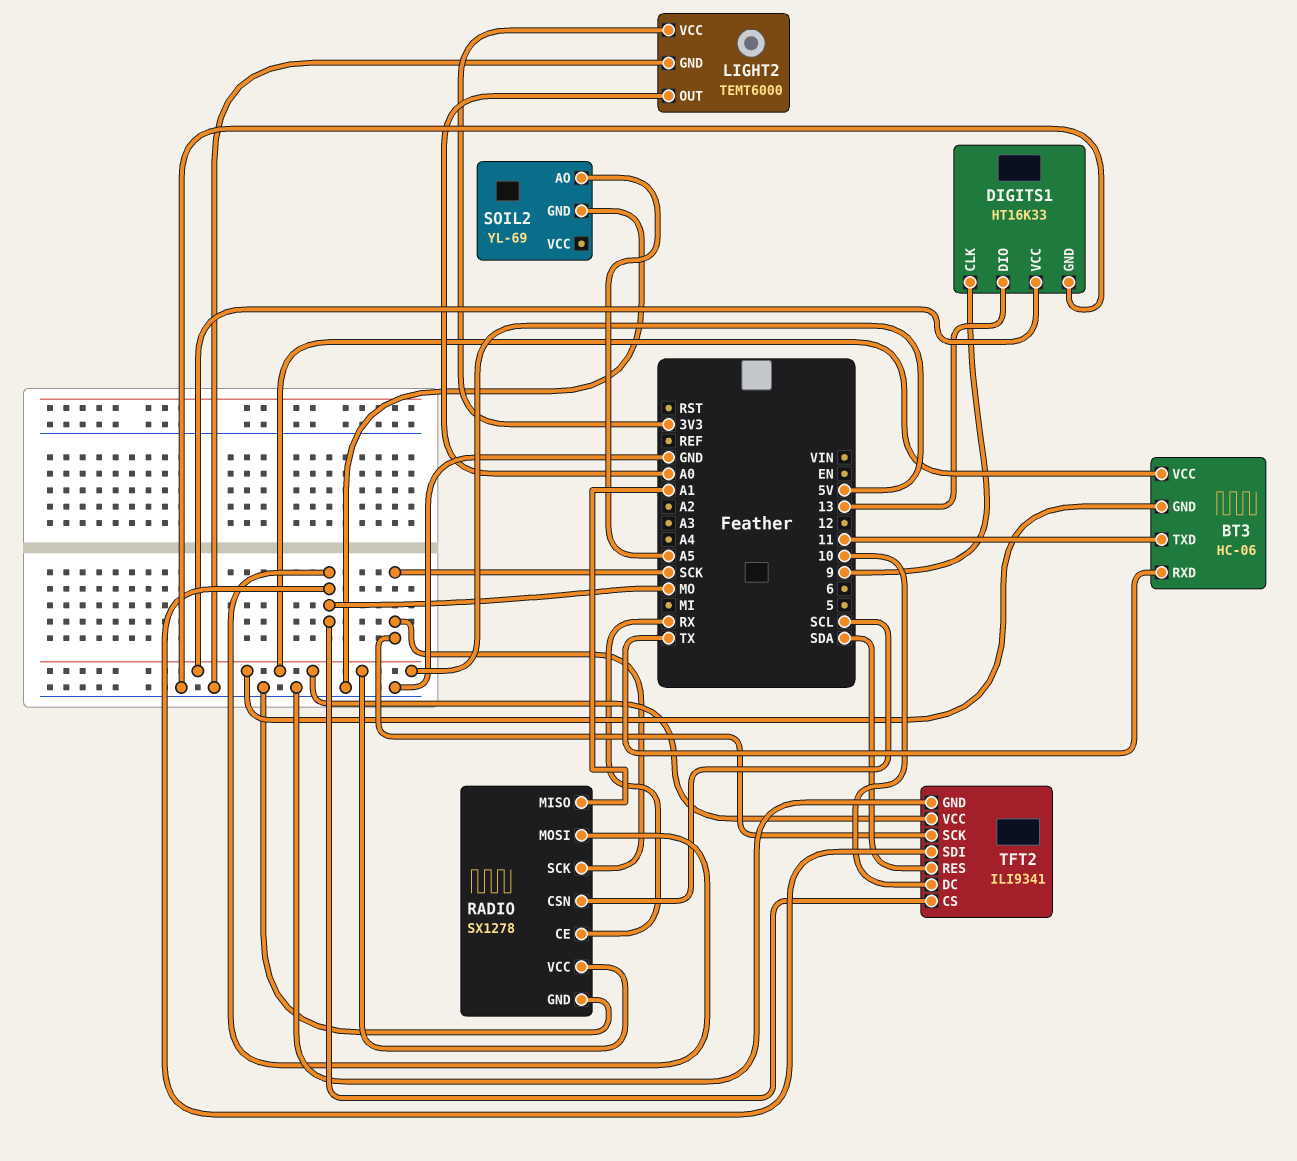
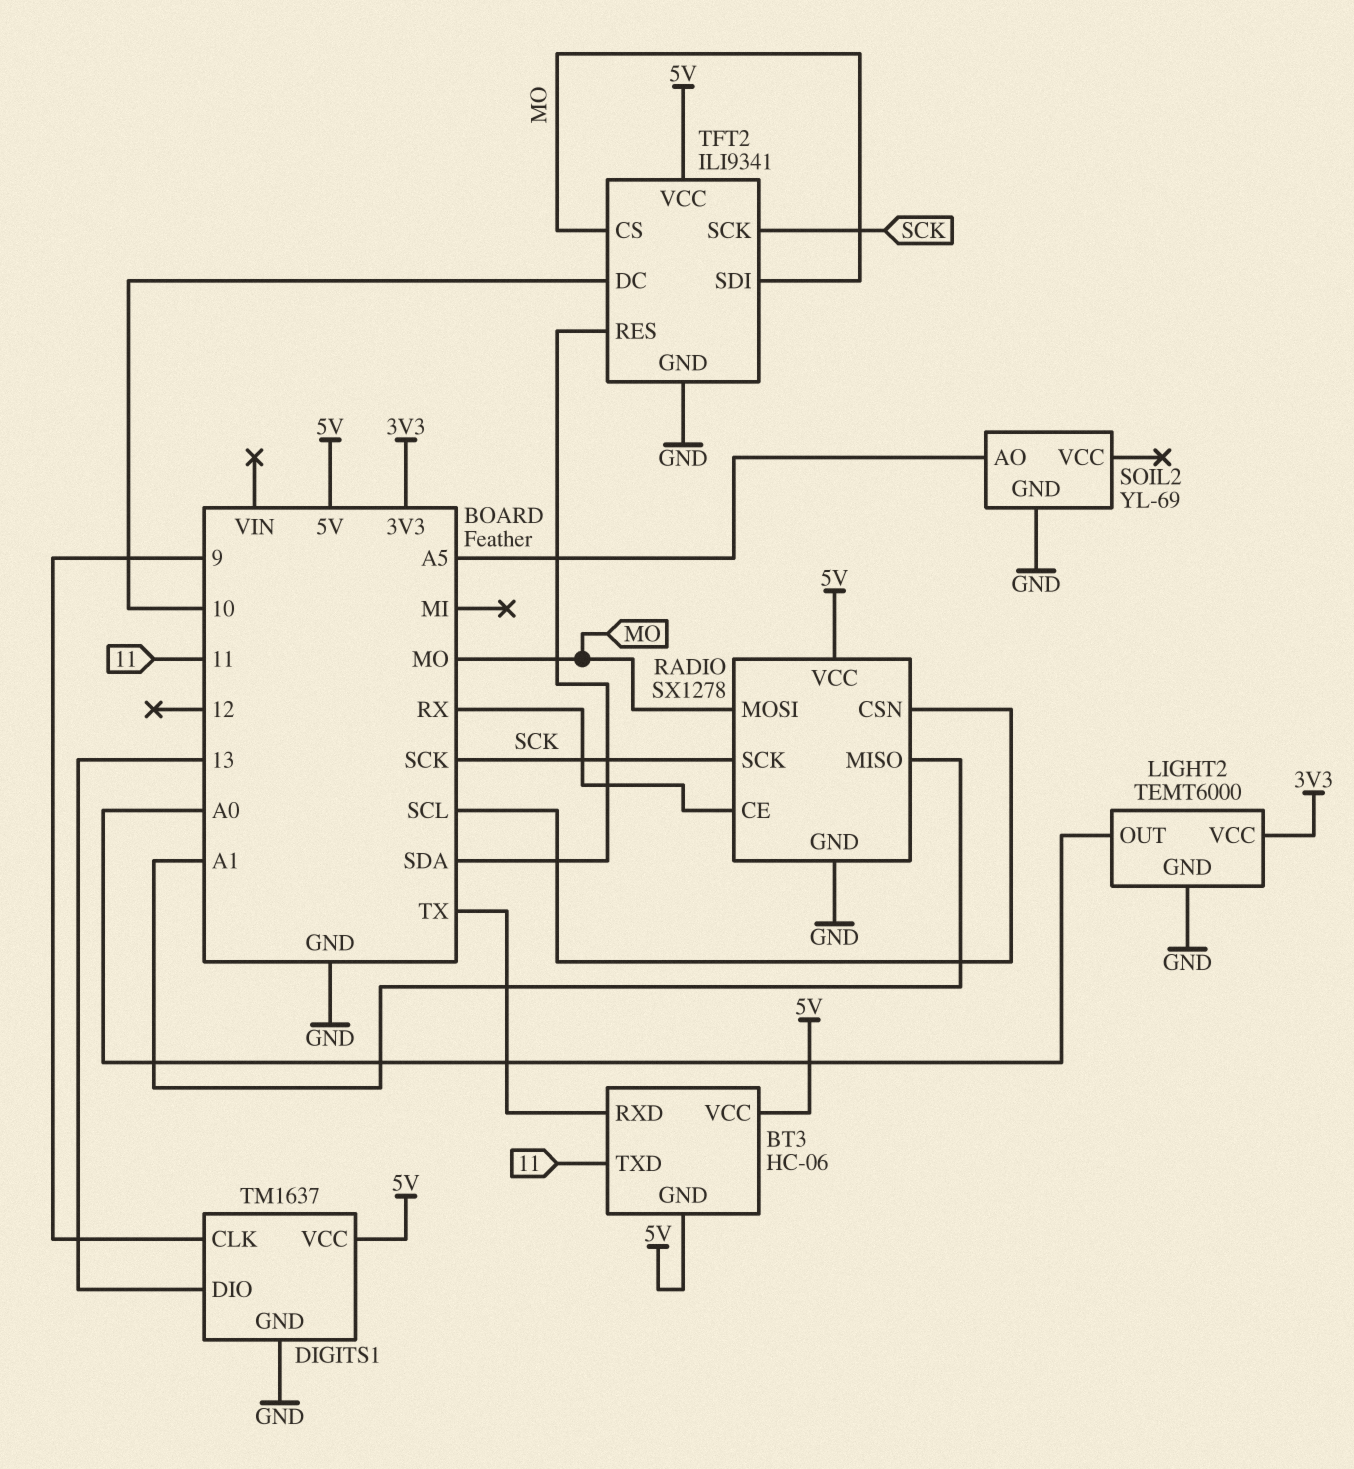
DIGITS1: HT16K33 -> TM1637

